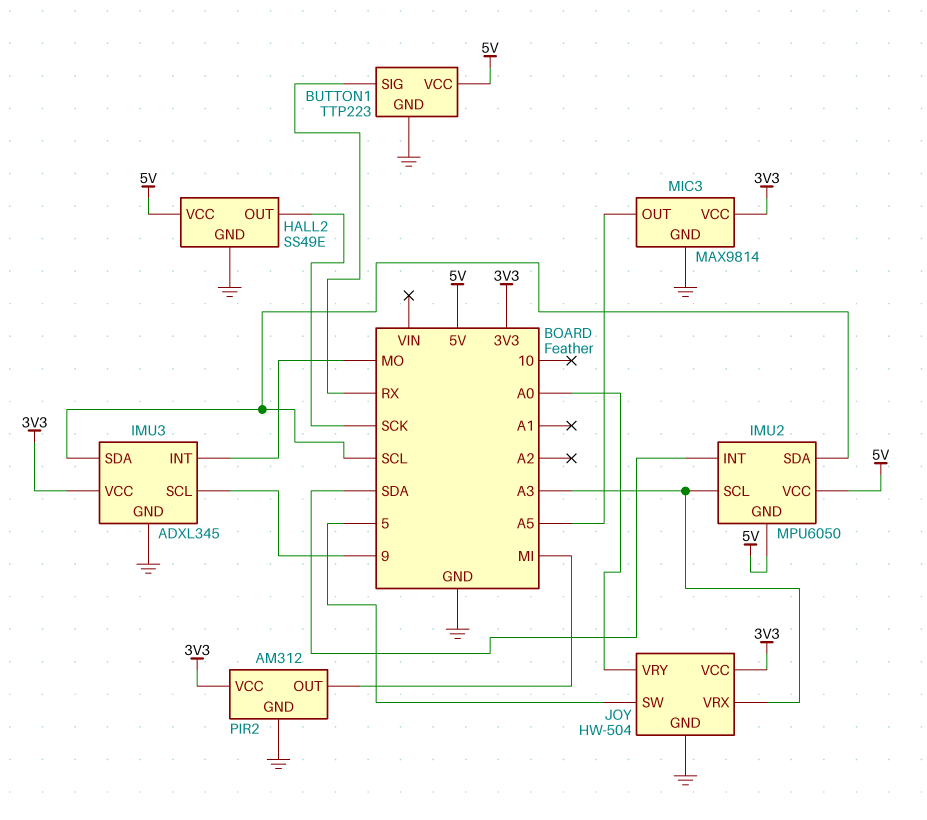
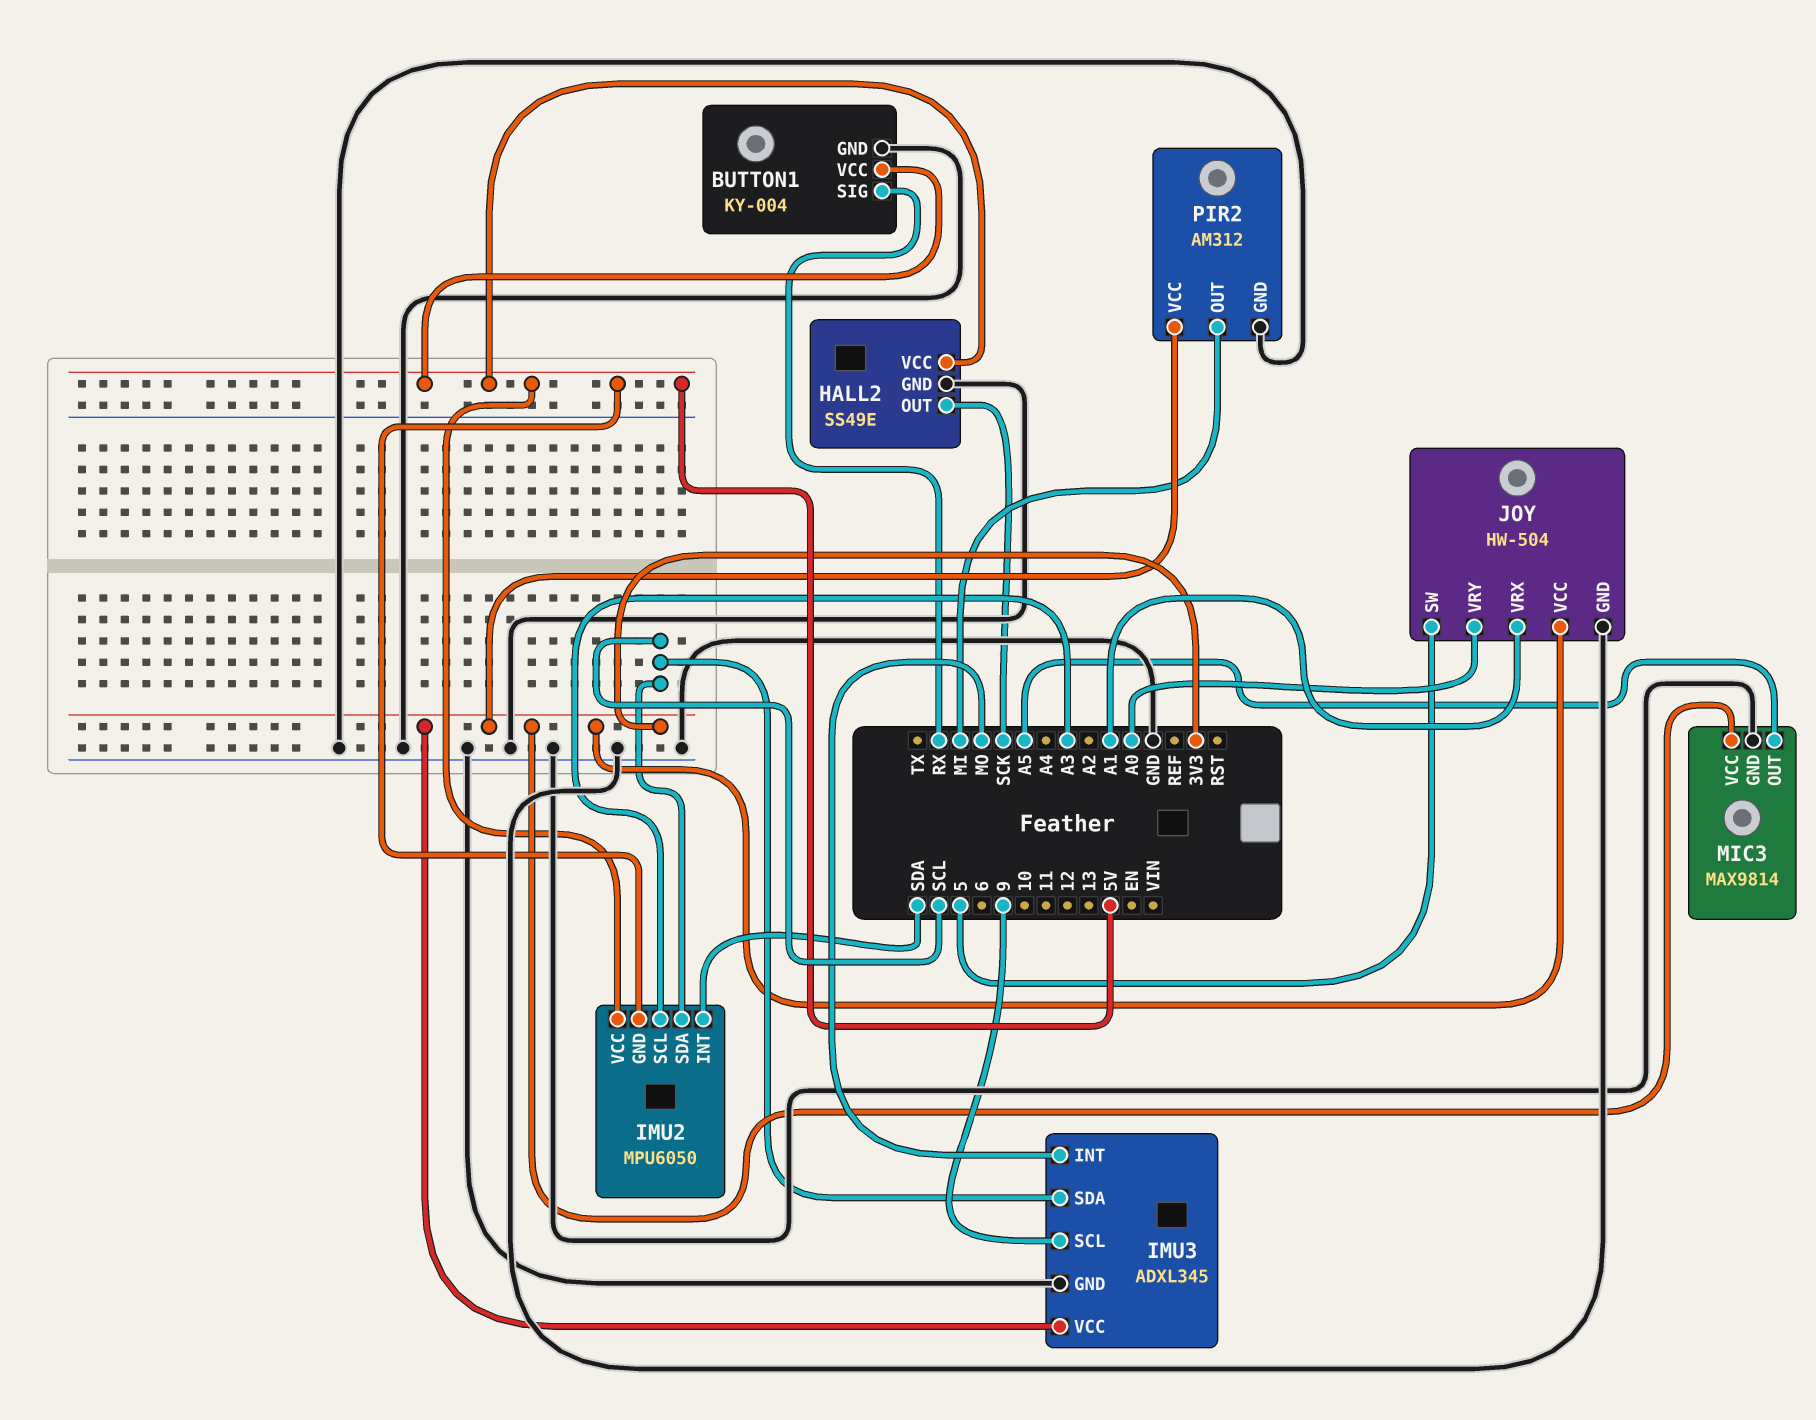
BUTTON1: TTP223 -> KY-004
JOY pin VRX: A3 -> A1

